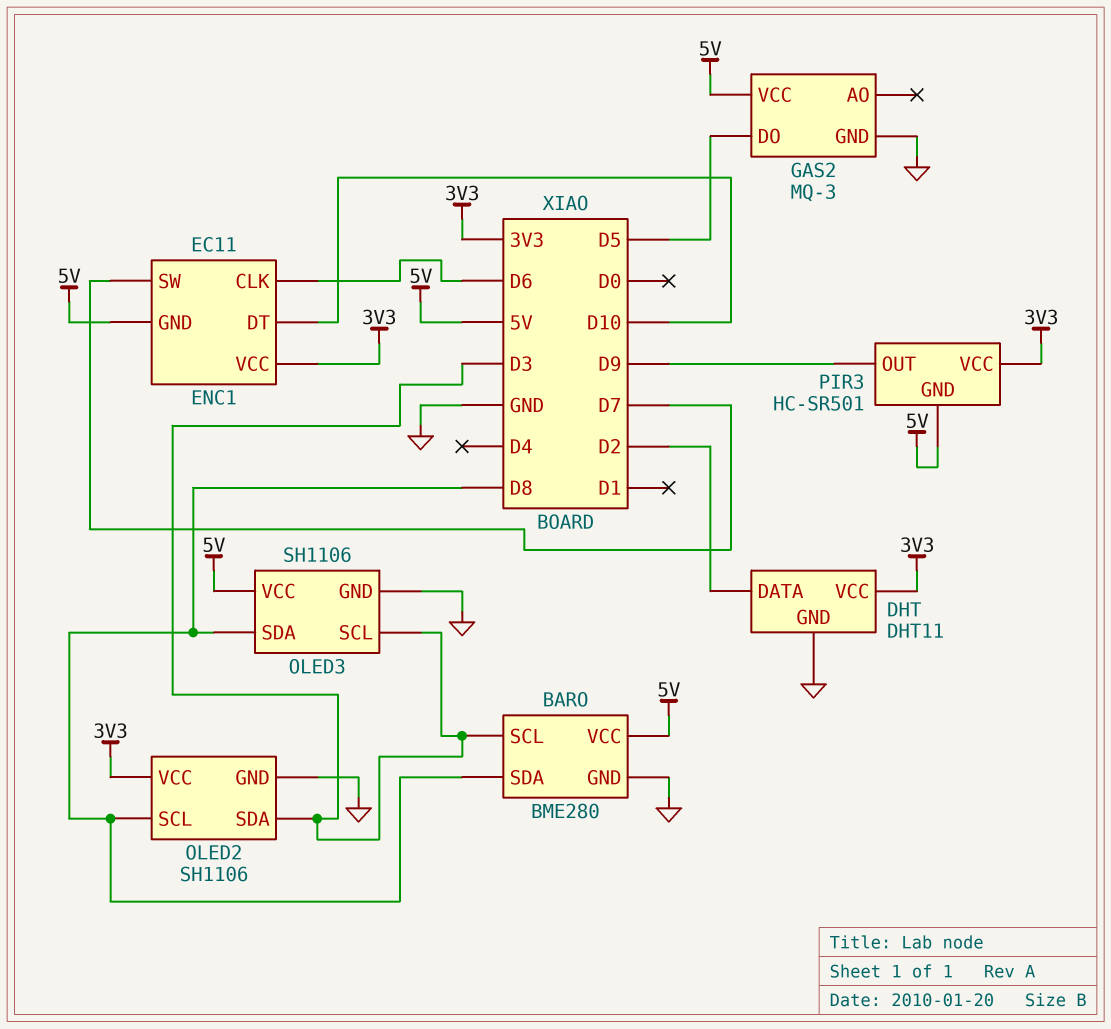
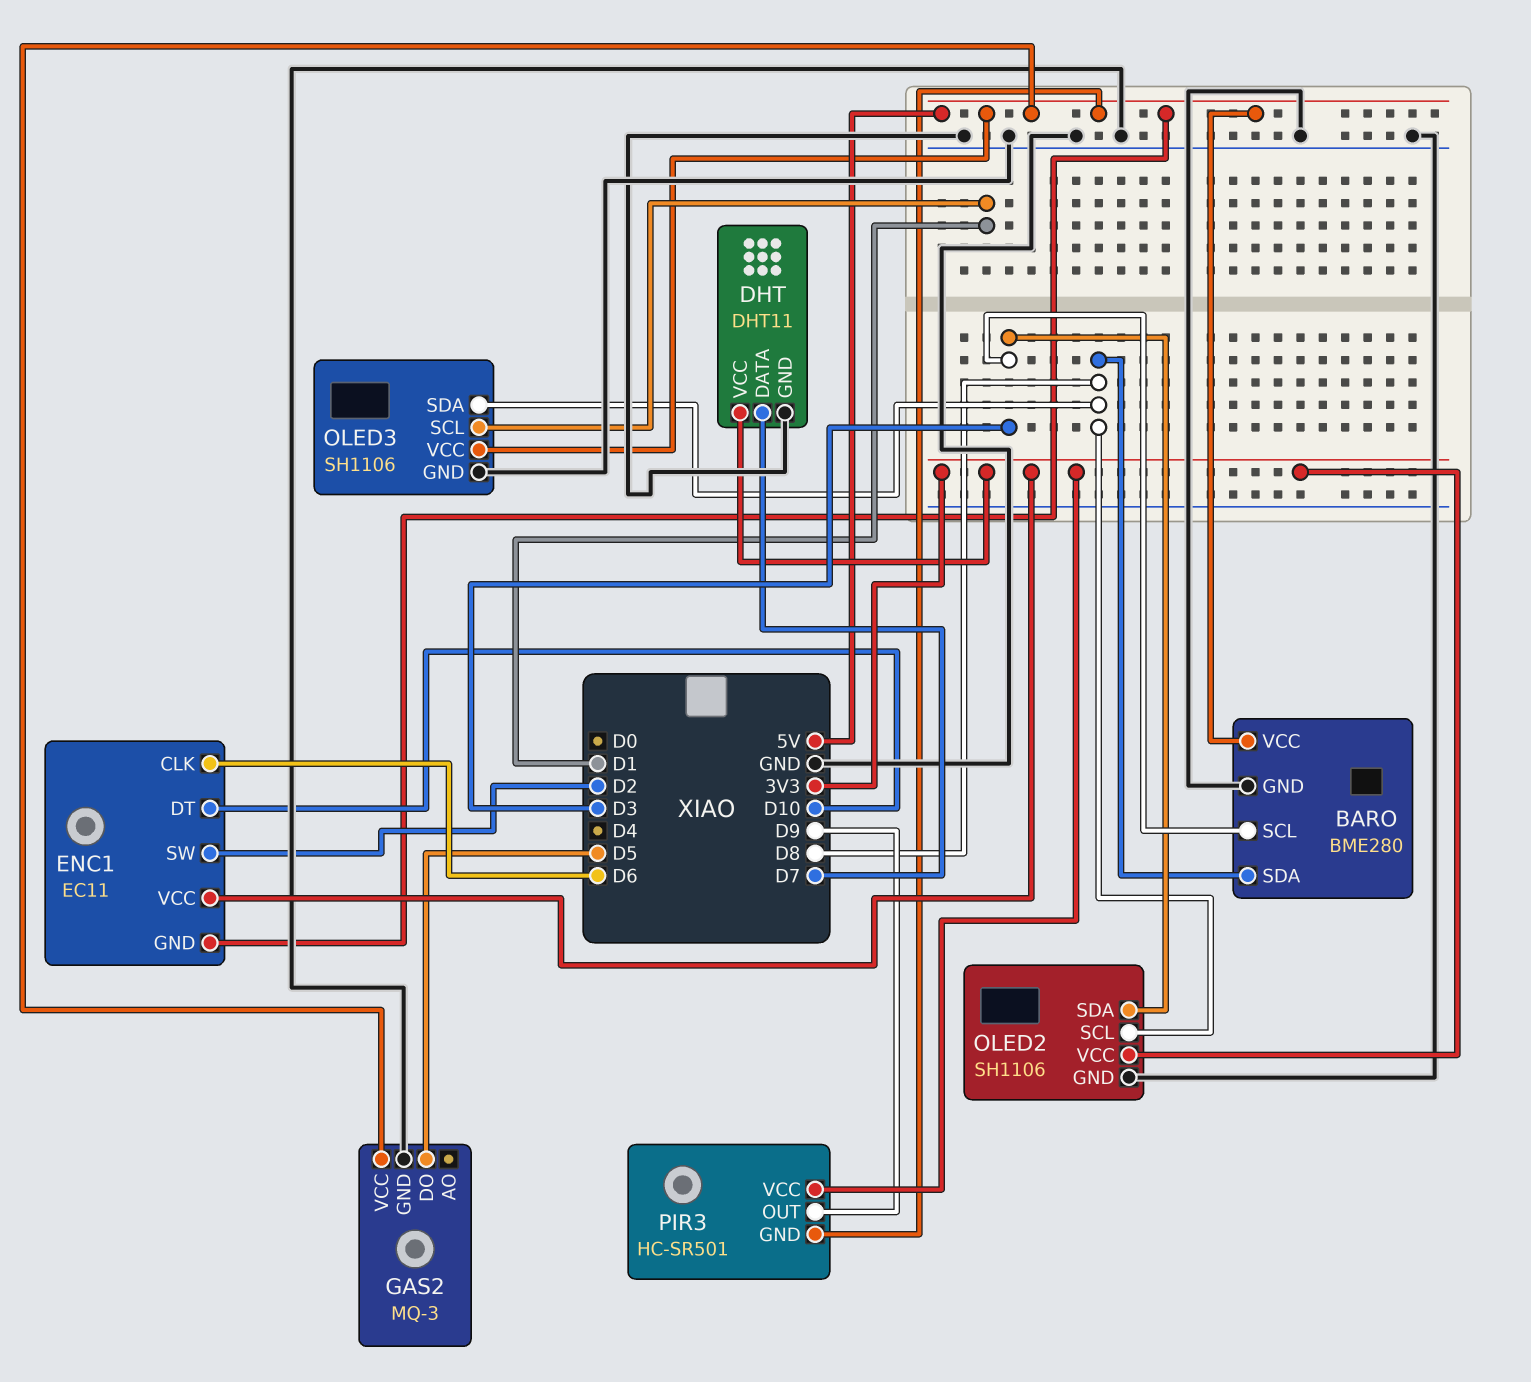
DHT pin DATA: D2 -> D7
ENC1 pin SW: D7 -> D2
OLED3 pin SCL: D3 -> D1

